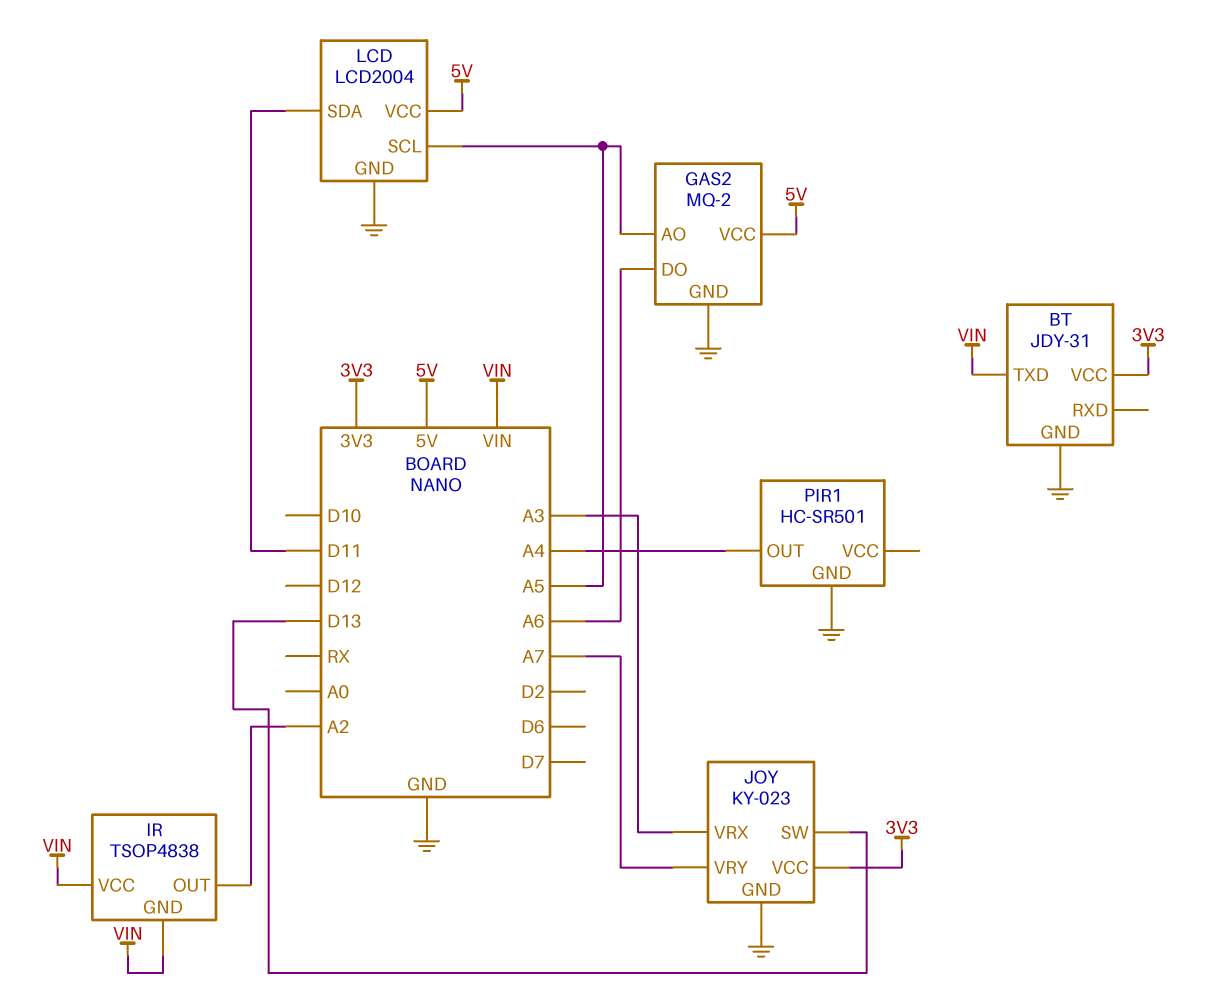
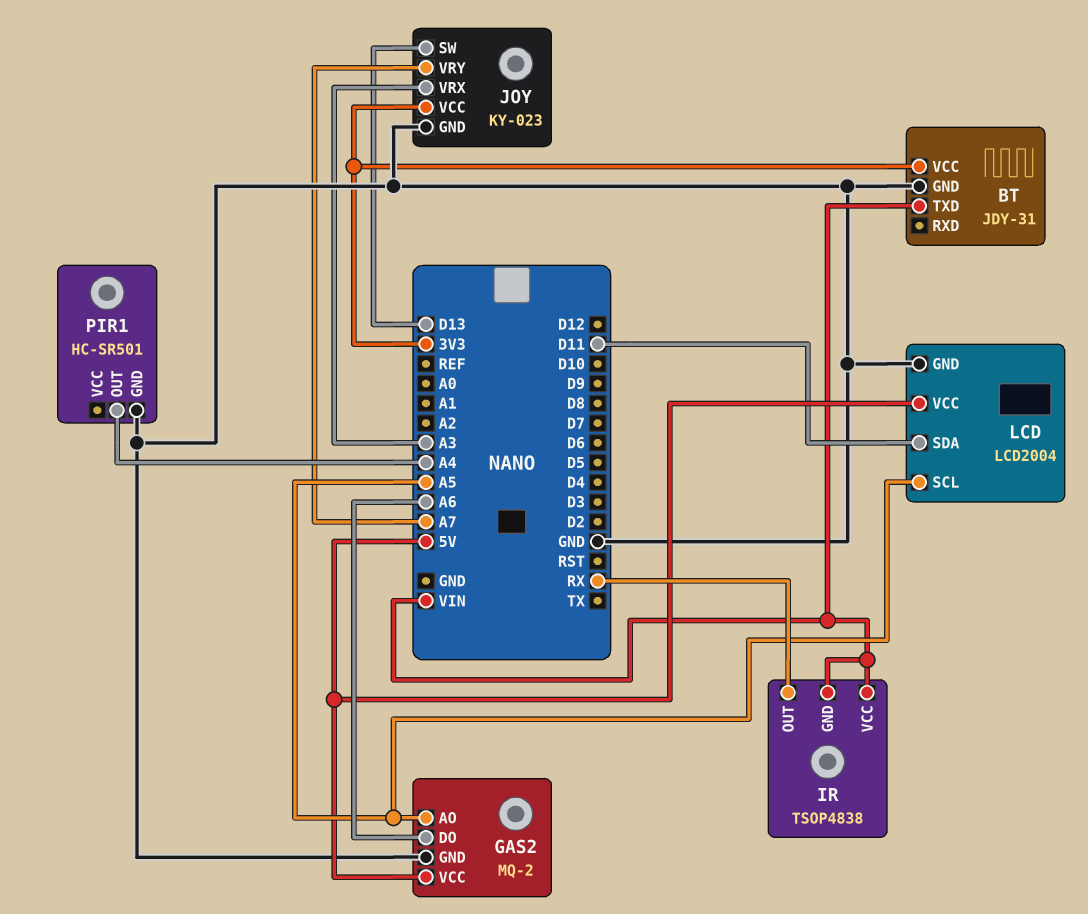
IR pin OUT: A2 -> RX

